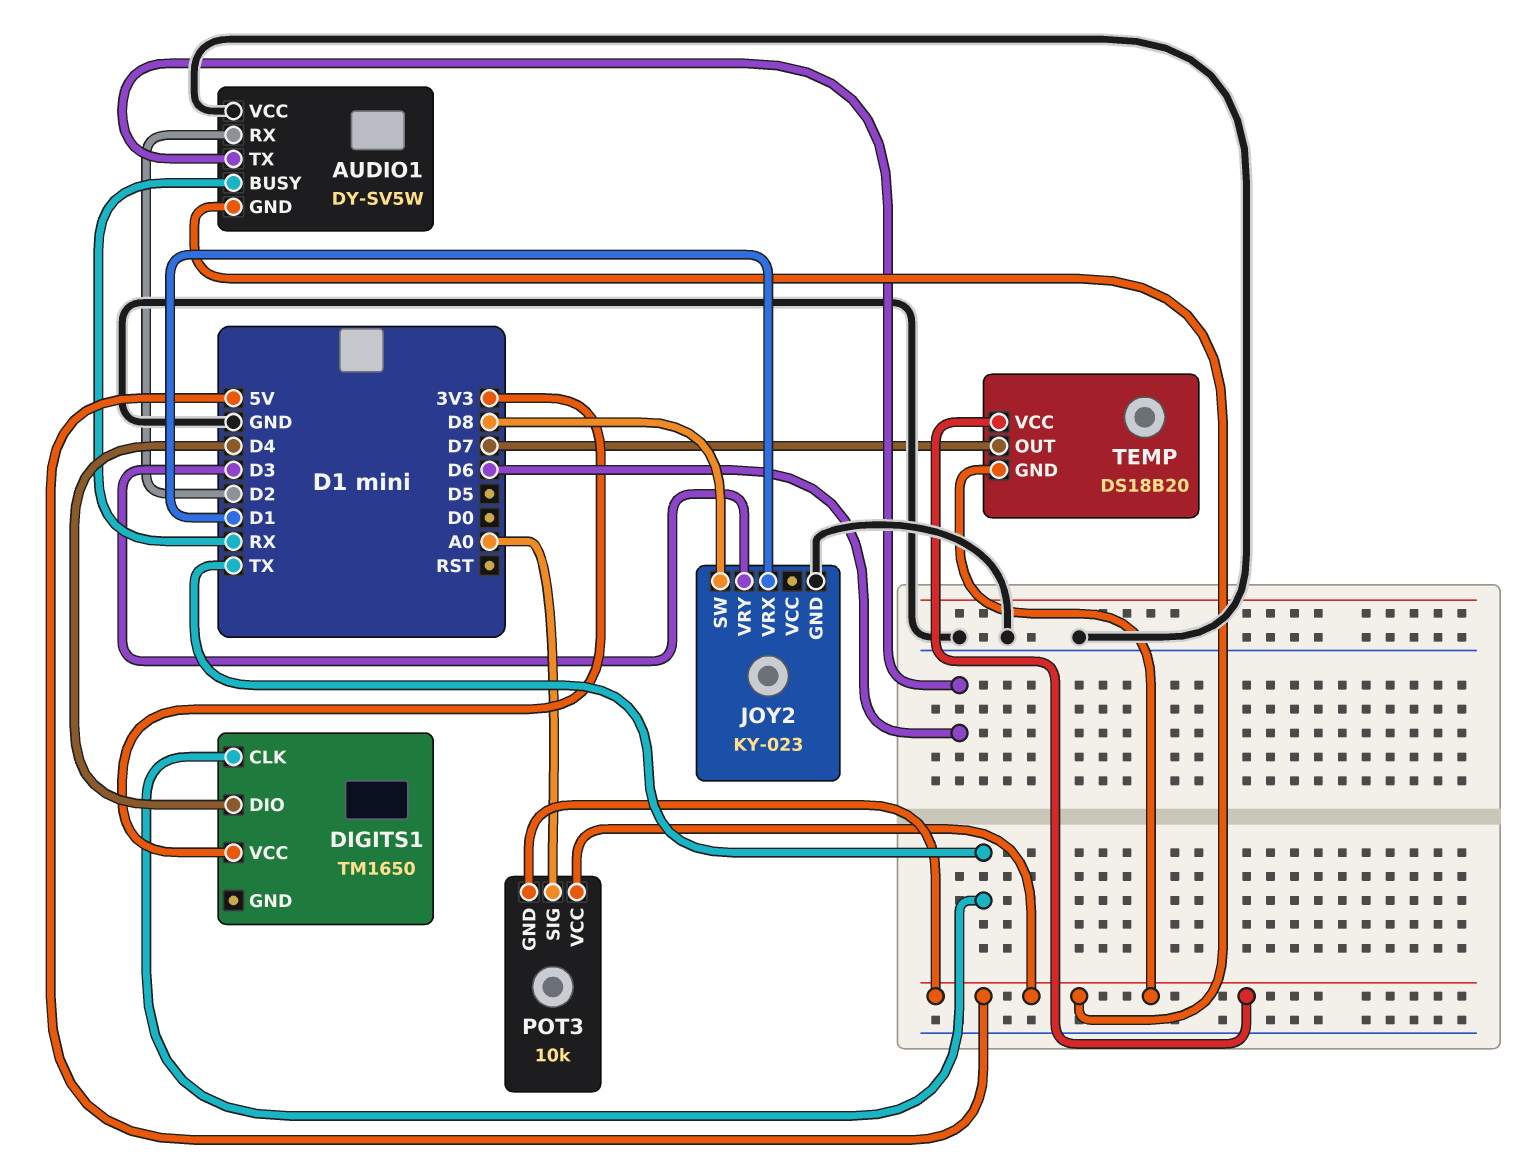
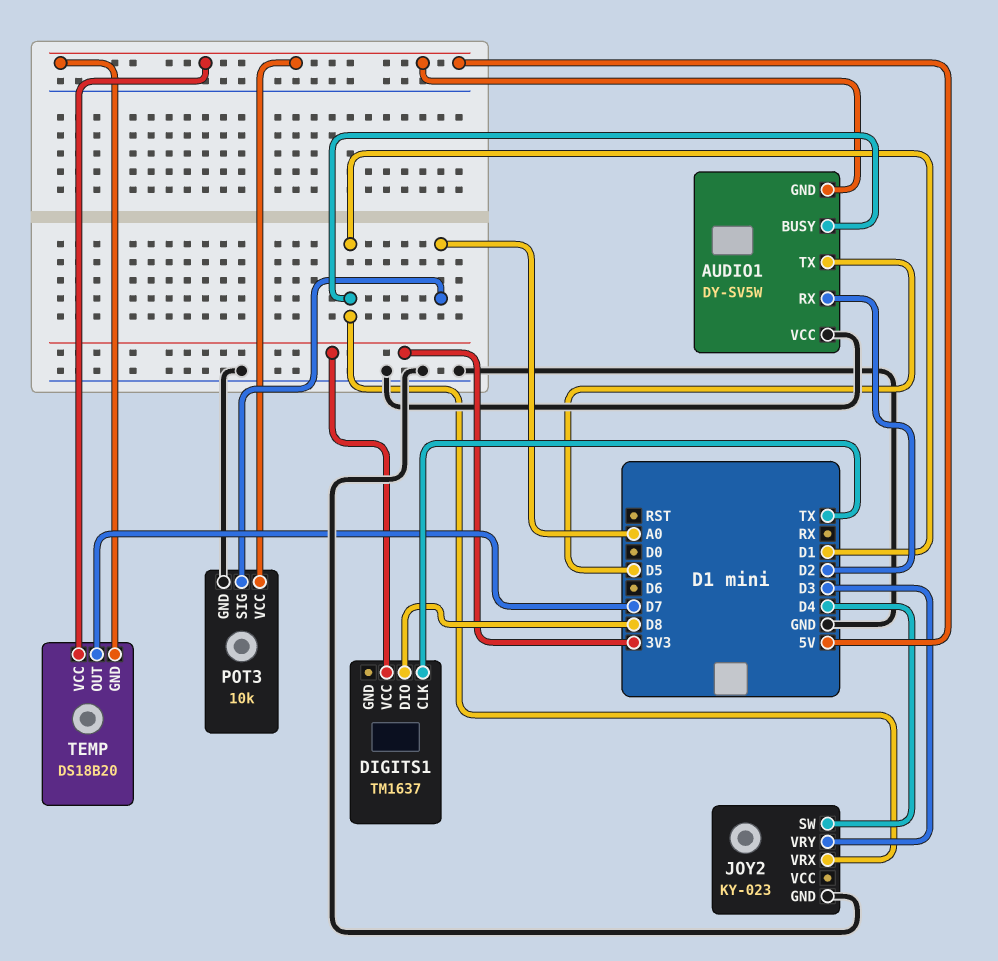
AUDIO1 pin BUSY: RX -> D1
AUDIO1 pin TX: D6 -> D5
DIGITS1: TM1650 -> TM1637
DIGITS1 pin DIO: D4 -> D8
JOY2 pin SW: D8 -> D4
POT3 pin GND: 5V -> GND

